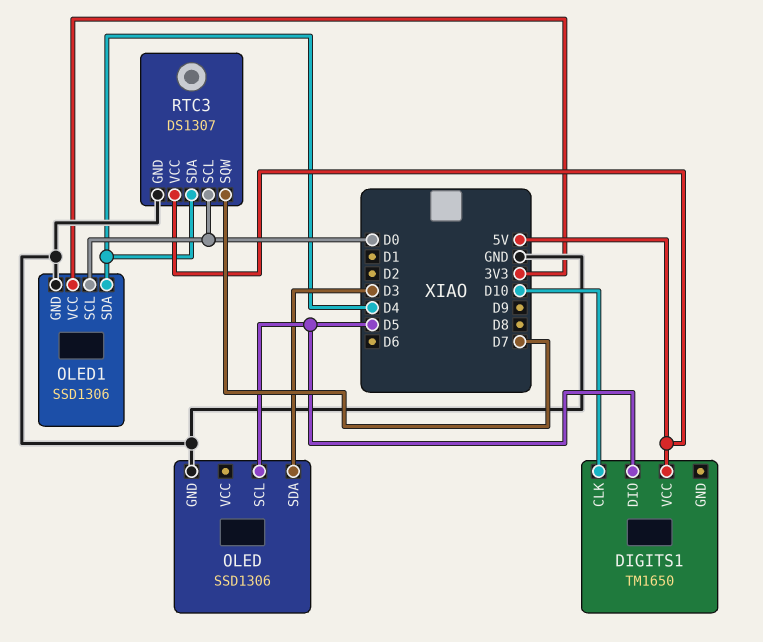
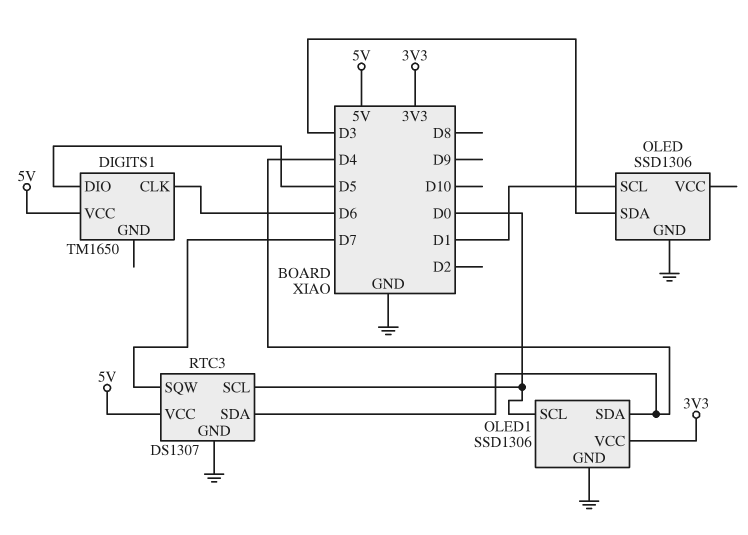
DIGITS1 pin CLK: D10 -> D6
OLED pin SCL: D5 -> D1

